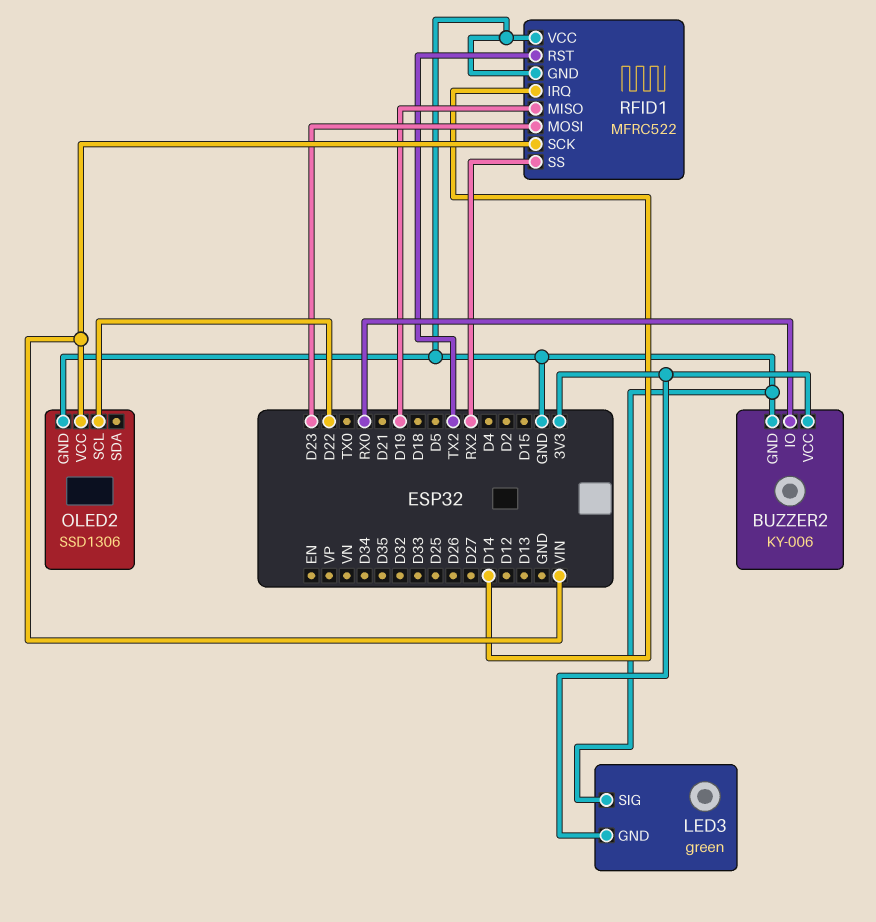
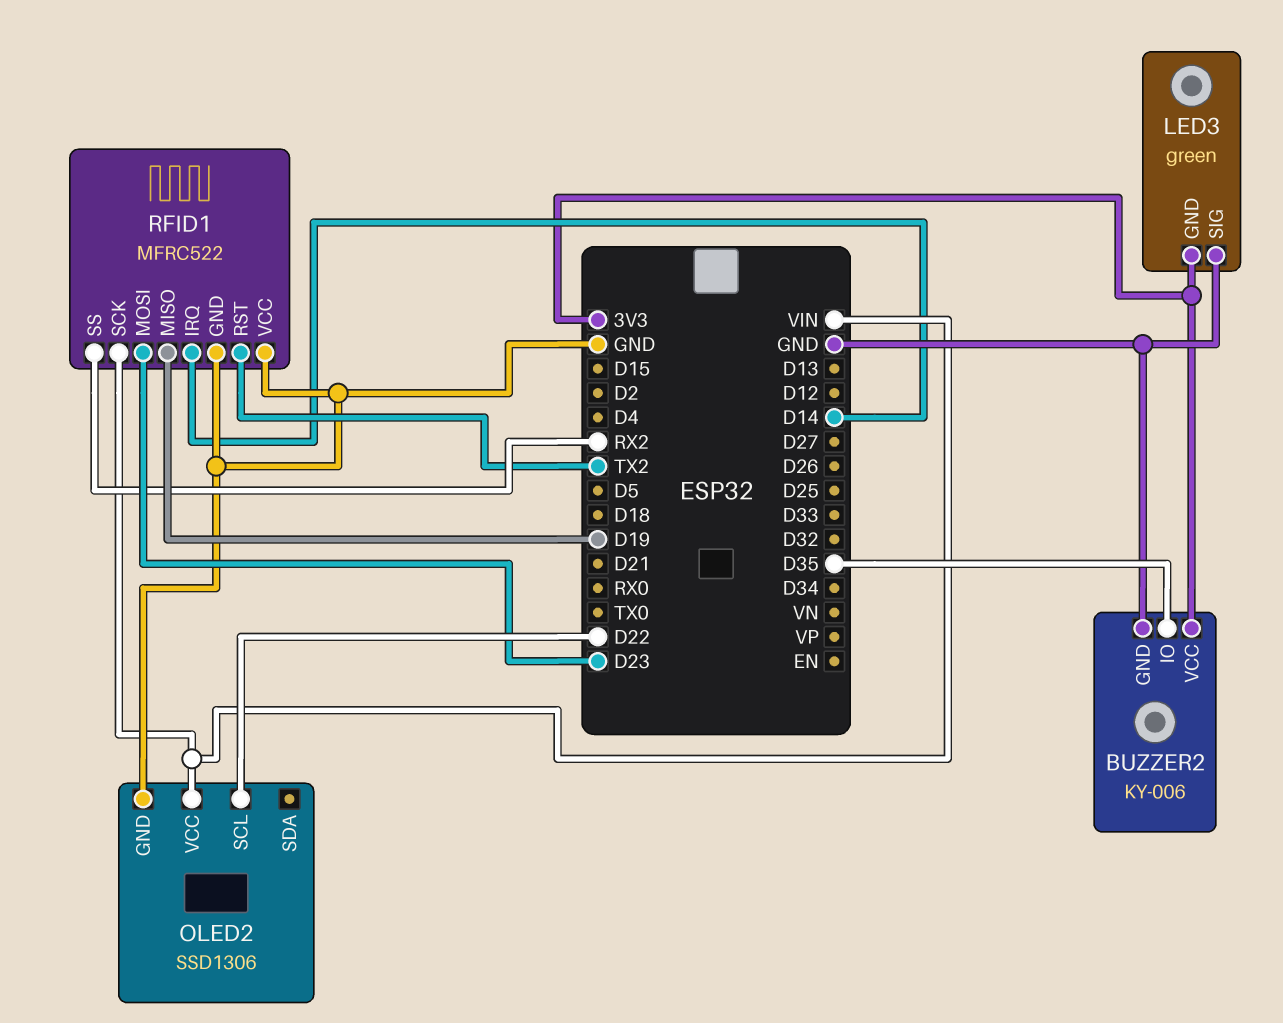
BUZZER2 pin IO: RX0 -> D35

